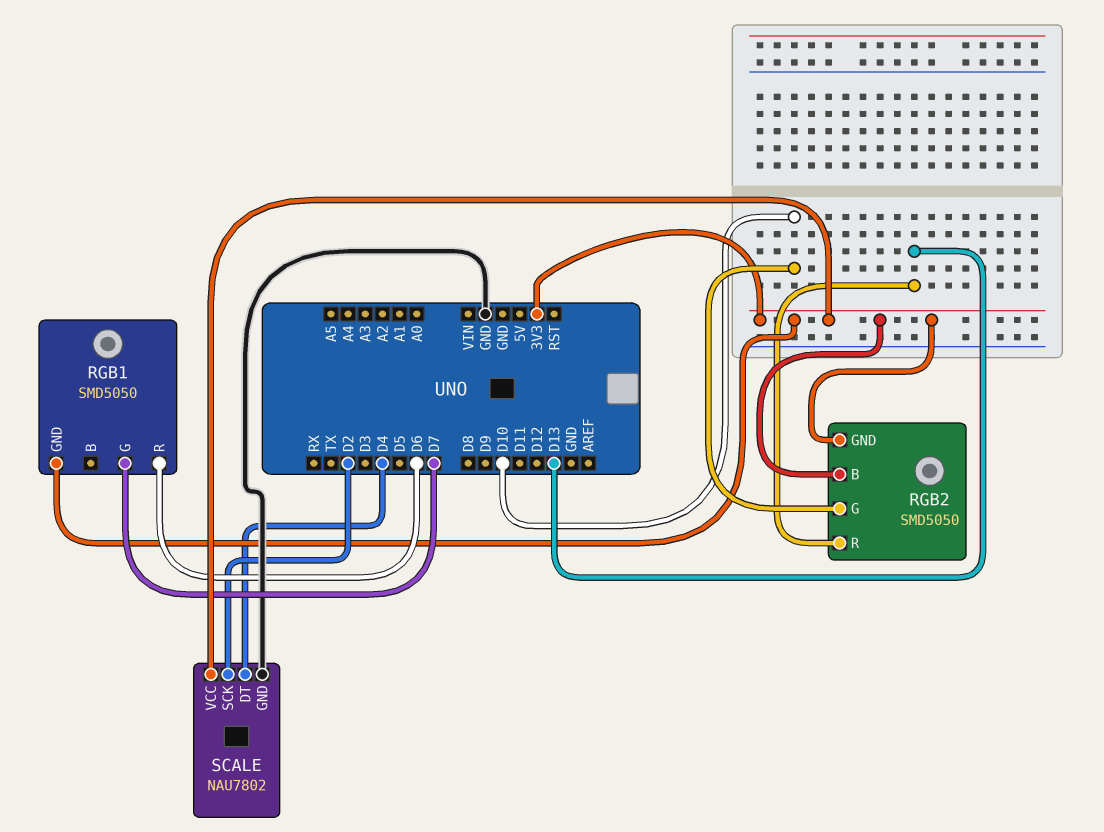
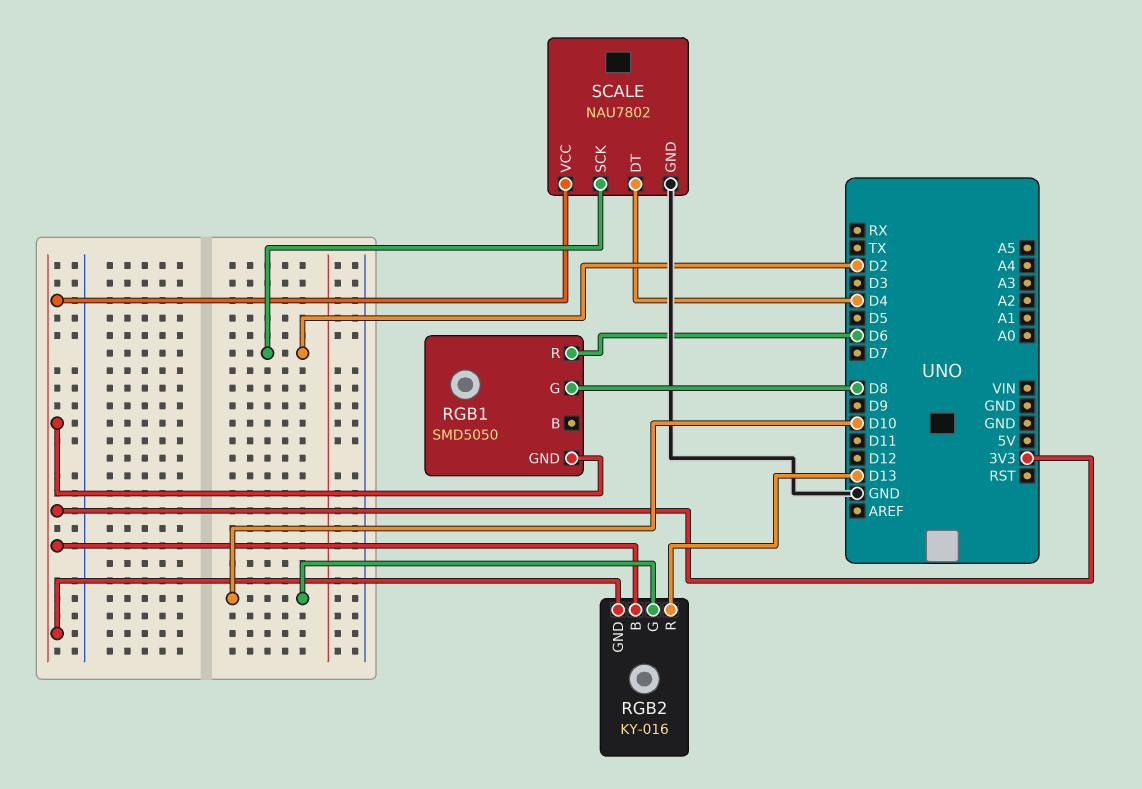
RGB1 pin G: D7 -> D8
RGB2: SMD5050 -> KY-016

